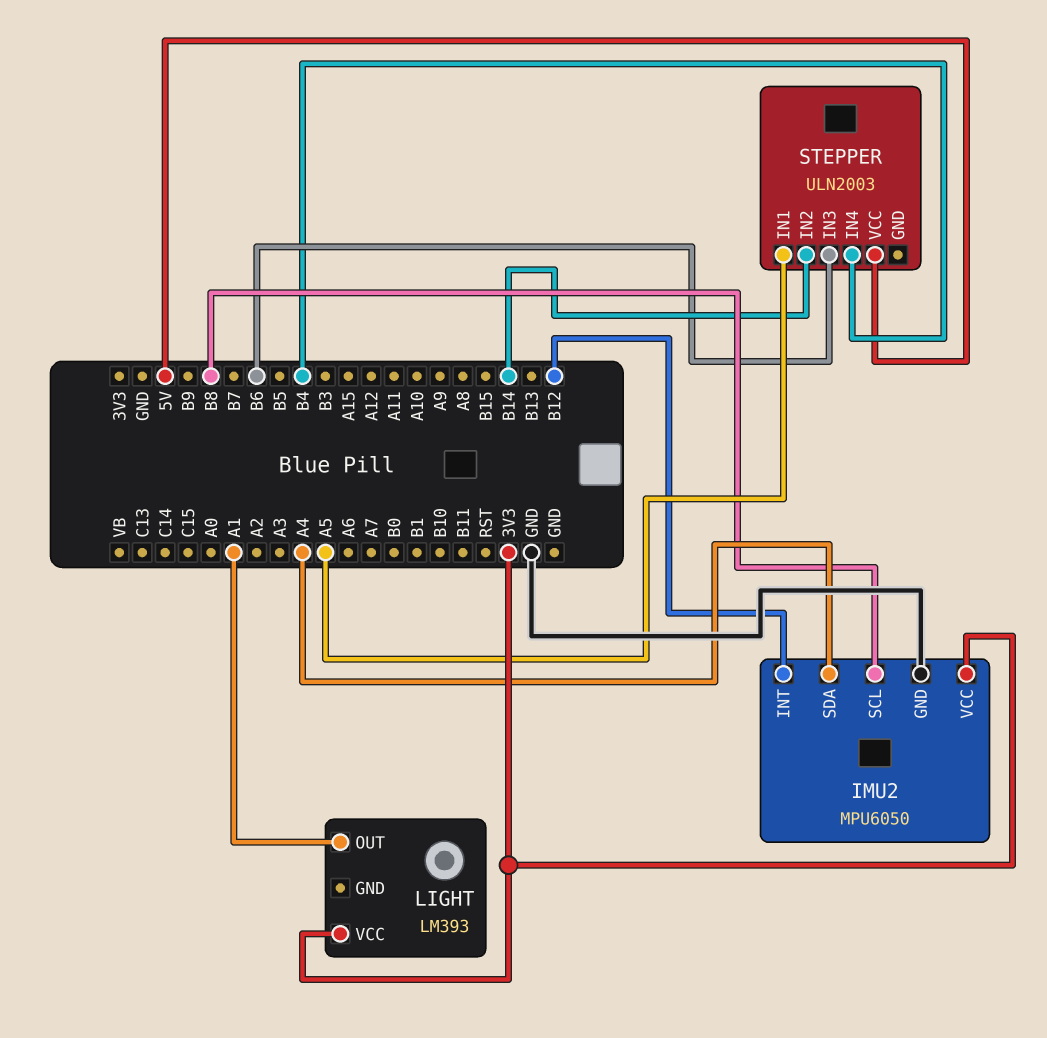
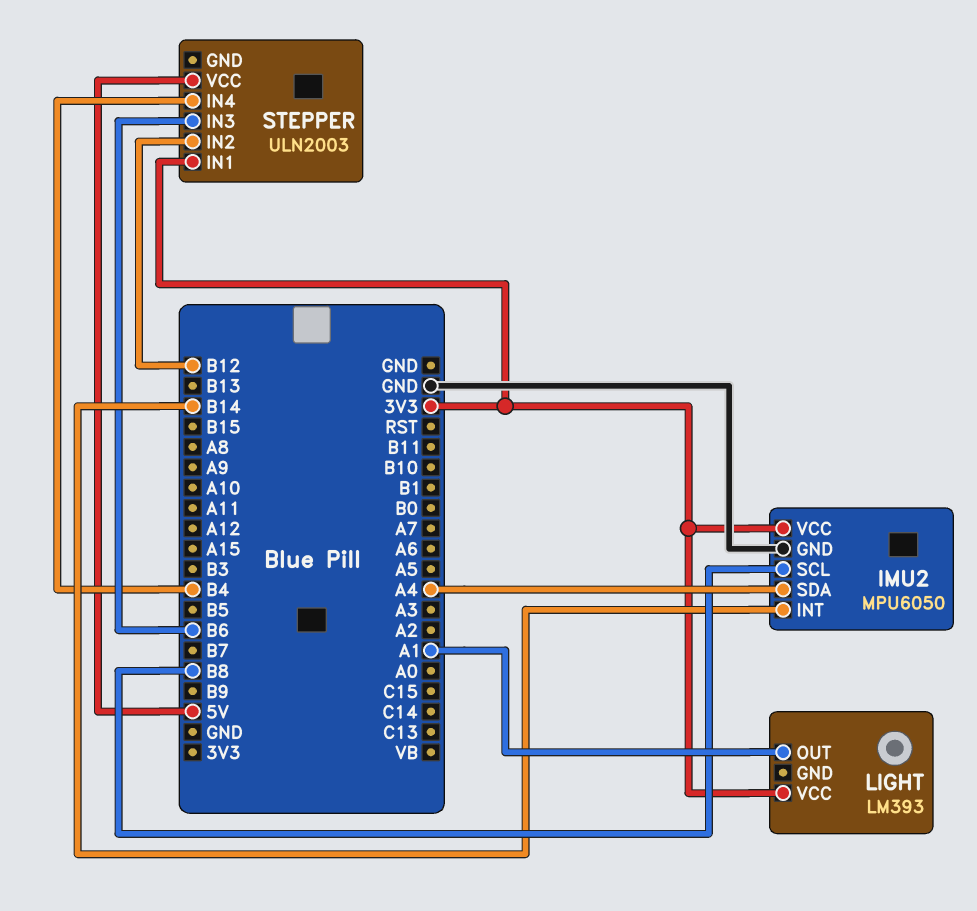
IMU2 pin INT: B12 -> B14
STEPPER pin IN1: A5 -> 3V3
STEPPER pin IN2: B14 -> B12

